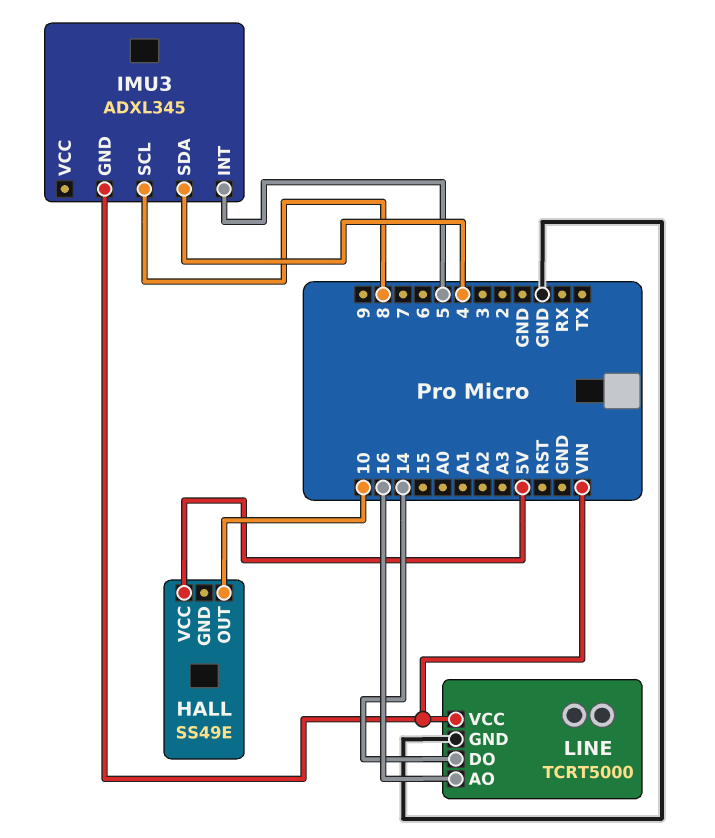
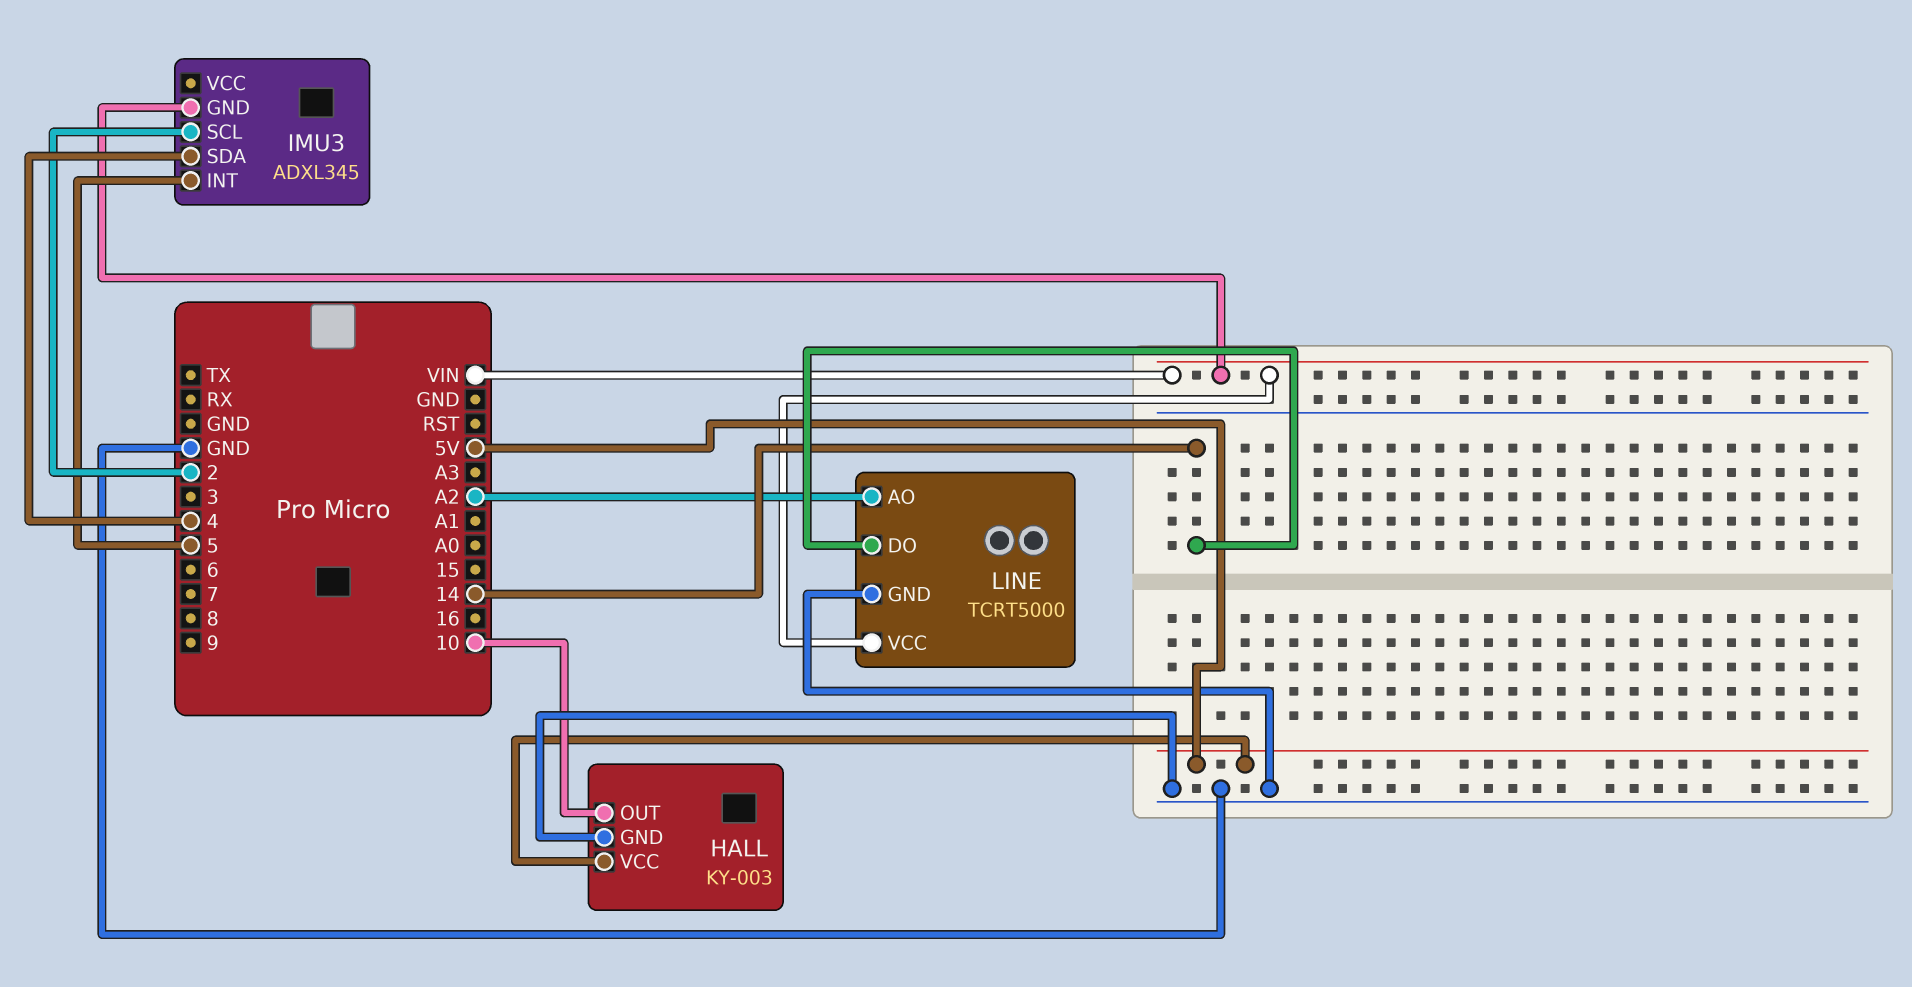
HALL: SS49E -> KY-003
HALL pin GND: none -> GND
IMU3 pin SCL: 8 -> 2
LINE pin AO: 16 -> A2

